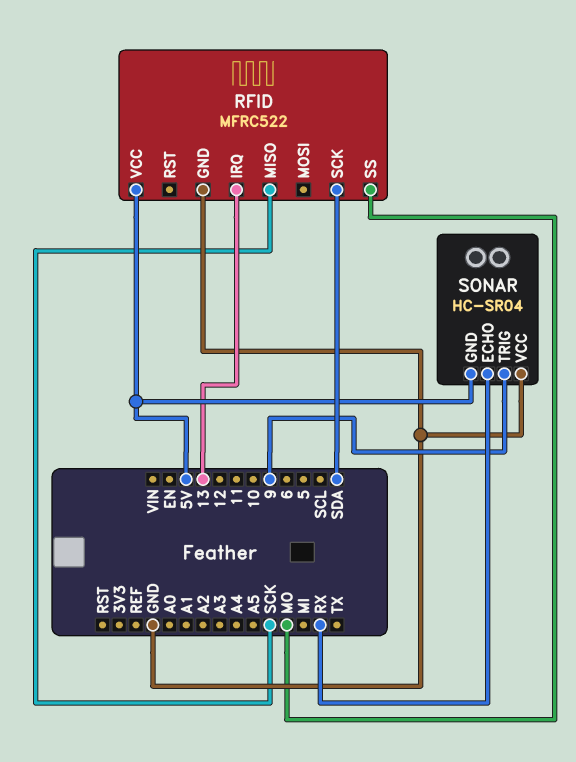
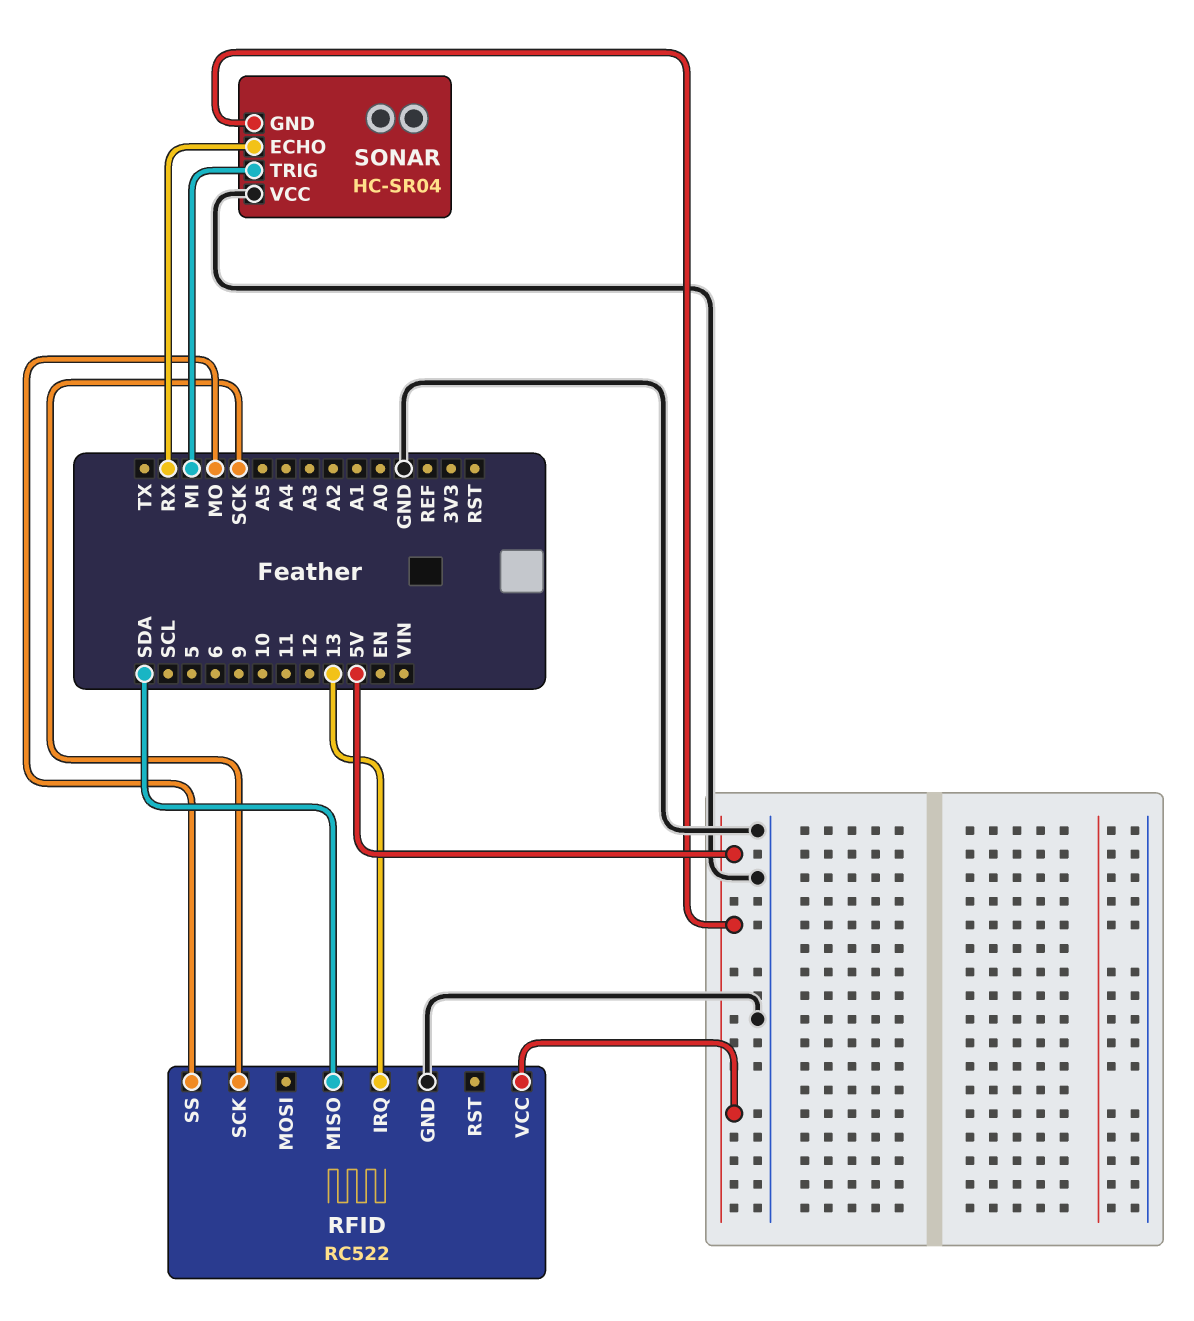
RFID: MFRC522 -> RC522
RFID pin MISO: SCK -> SDA
RFID pin SCK: SDA -> SCK
SONAR pin TRIG: 9 -> MI

